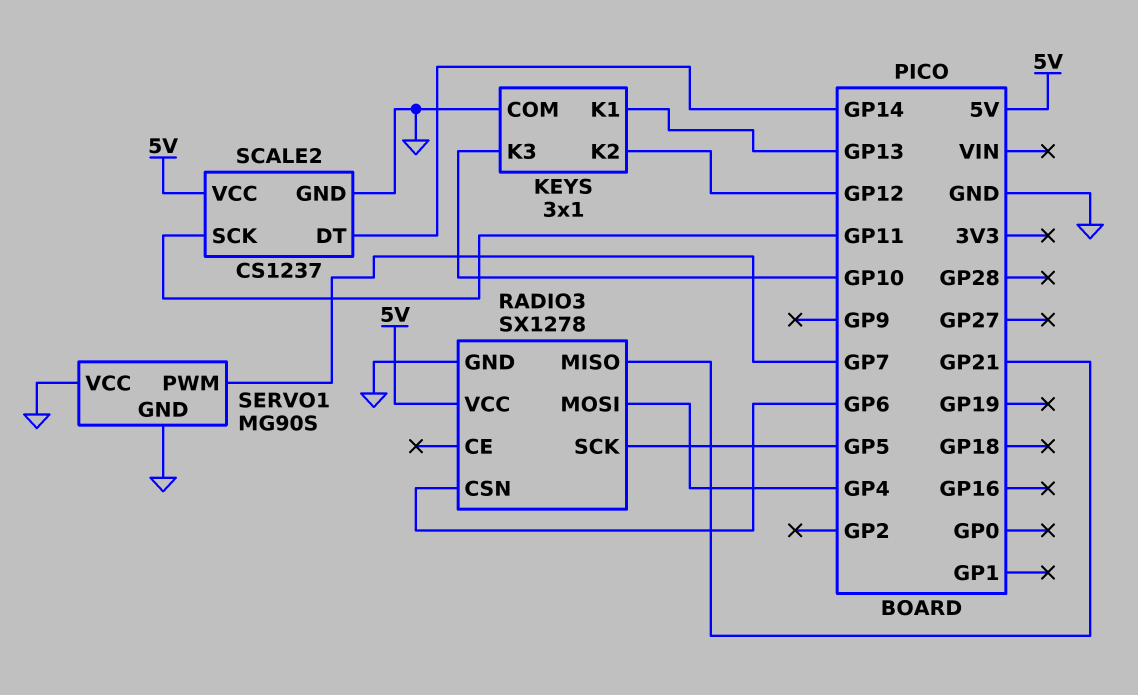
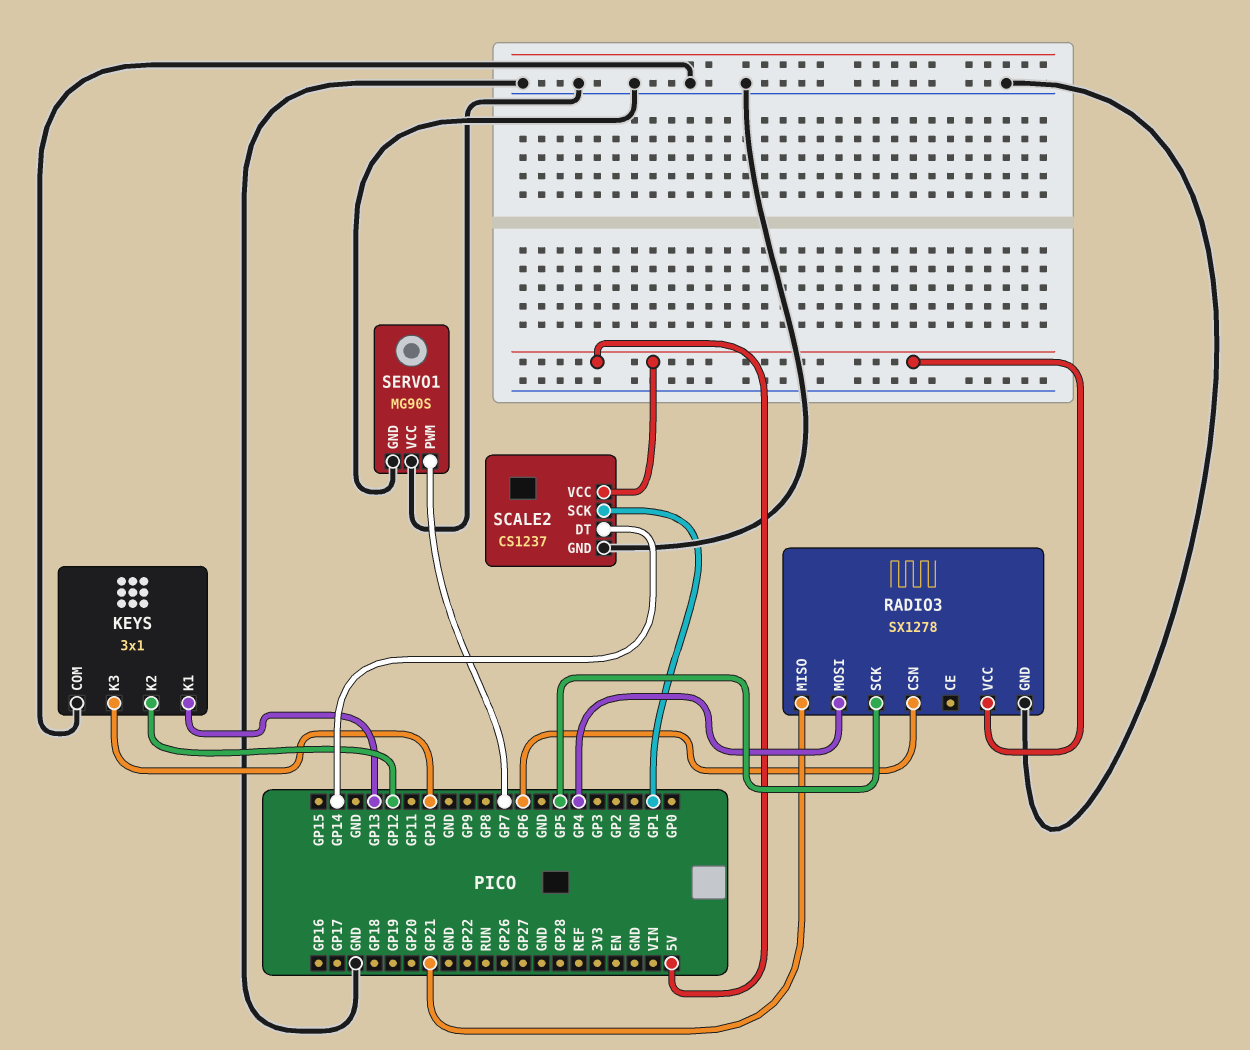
SCALE2 pin SCK: GP11 -> GP1

